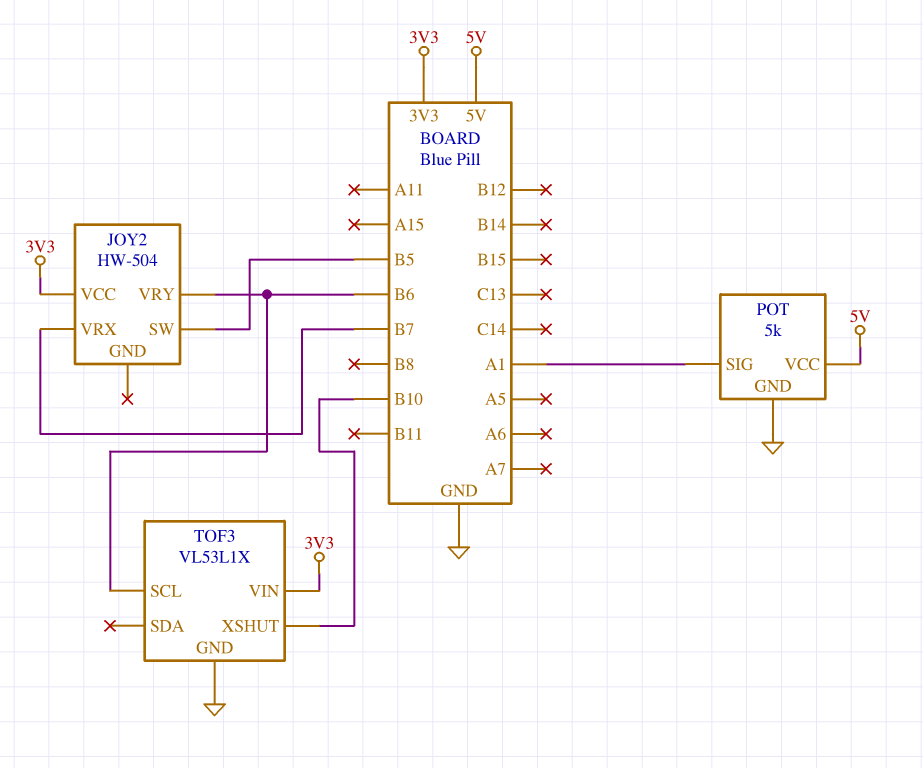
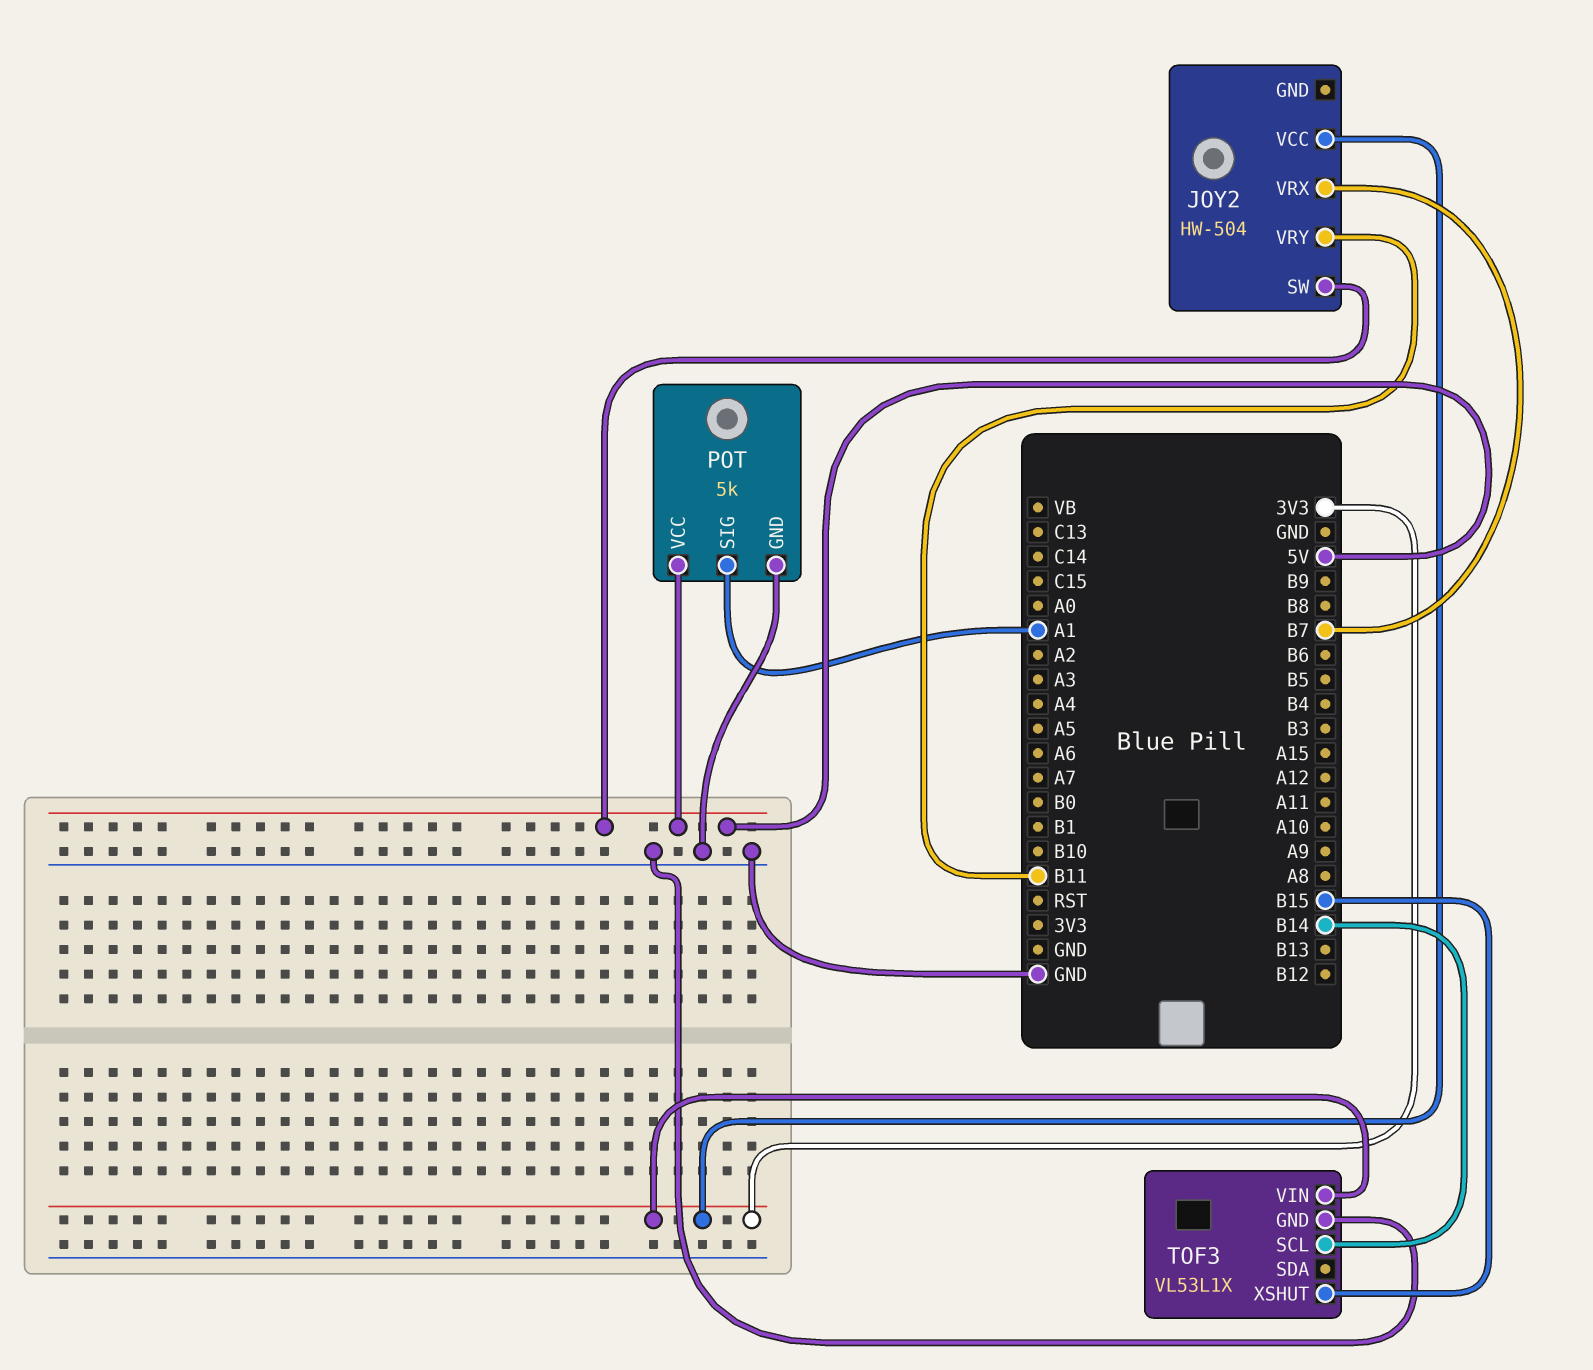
JOY2 pin SW: B5 -> 5V
JOY2 pin VRY: B6 -> B11
TOF3 pin SCL: B6 -> B14
TOF3 pin XSHUT: B10 -> B15

